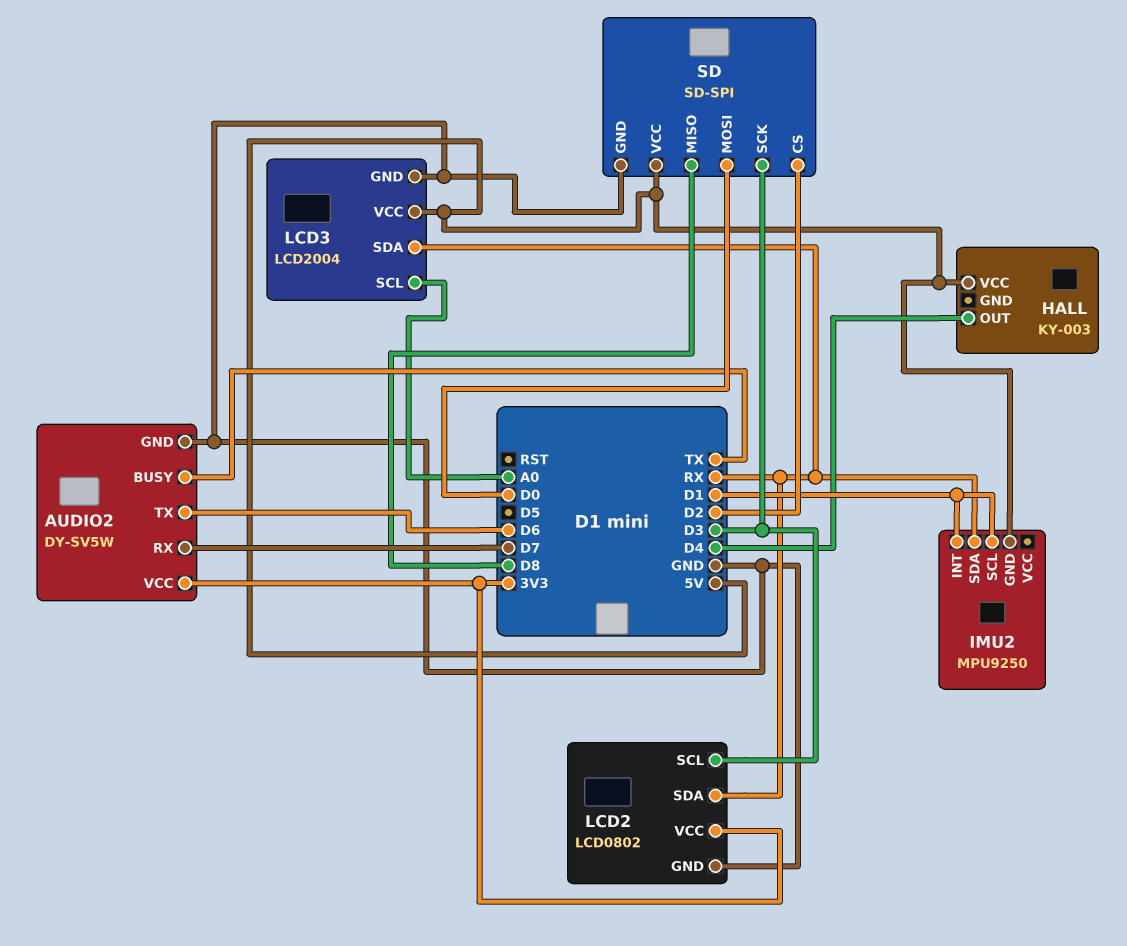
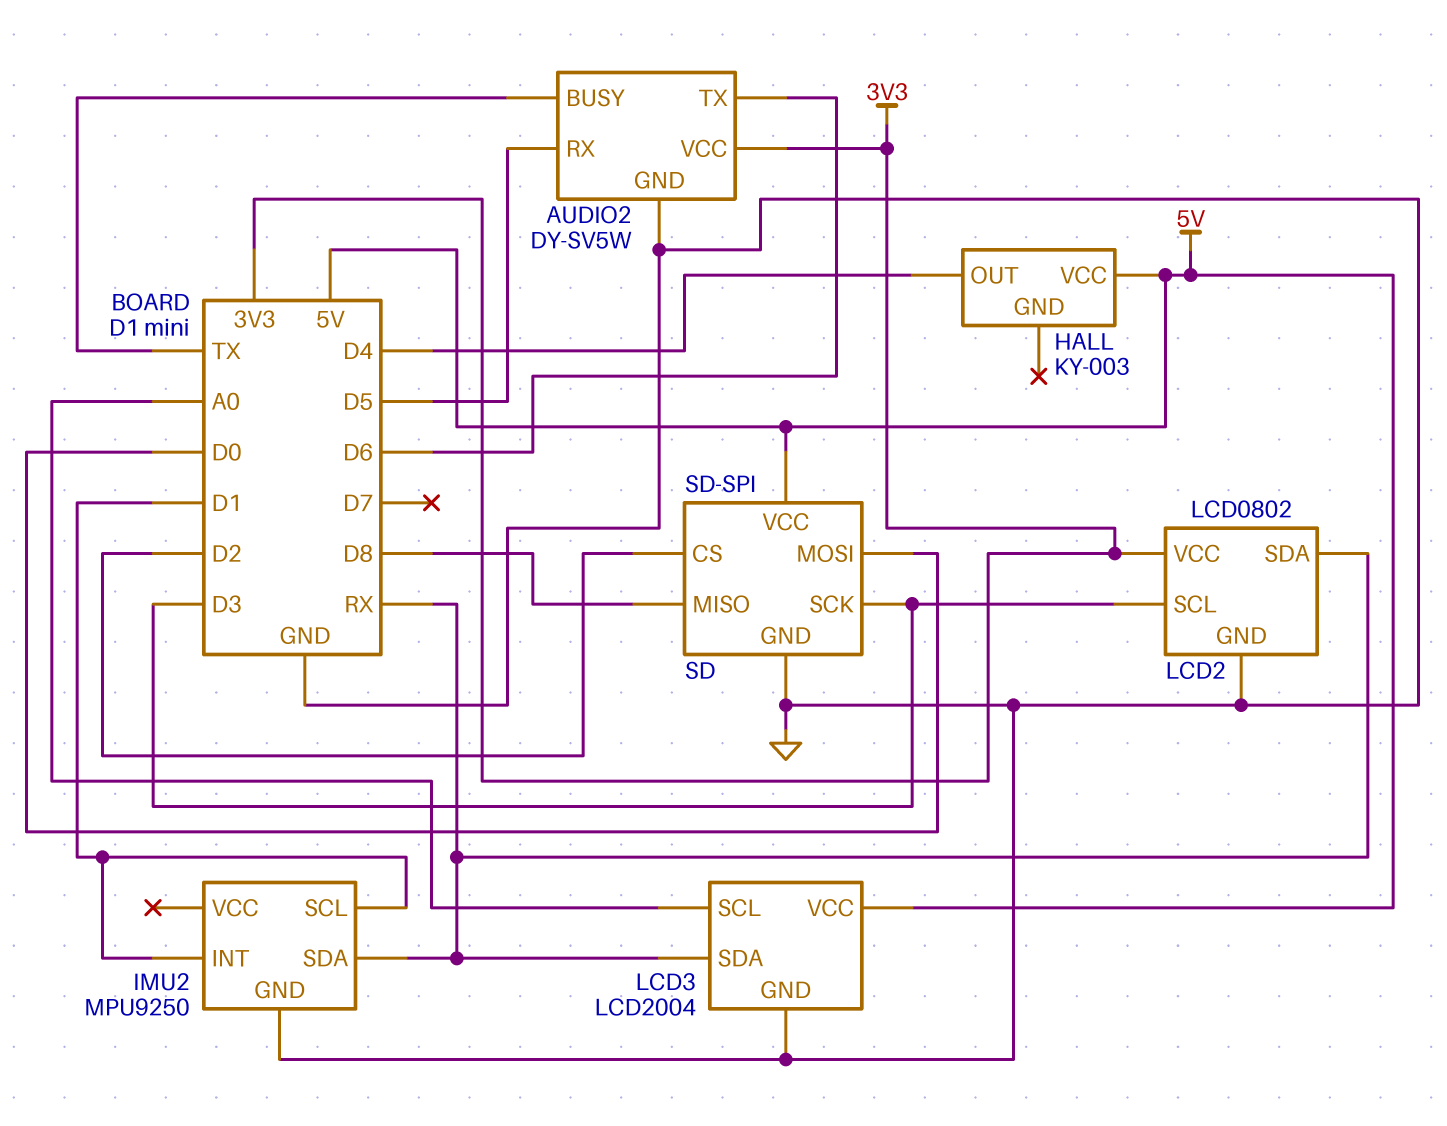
AUDIO2 pin RX: D7 -> D5
IMU2 pin GND: 5V -> GND

